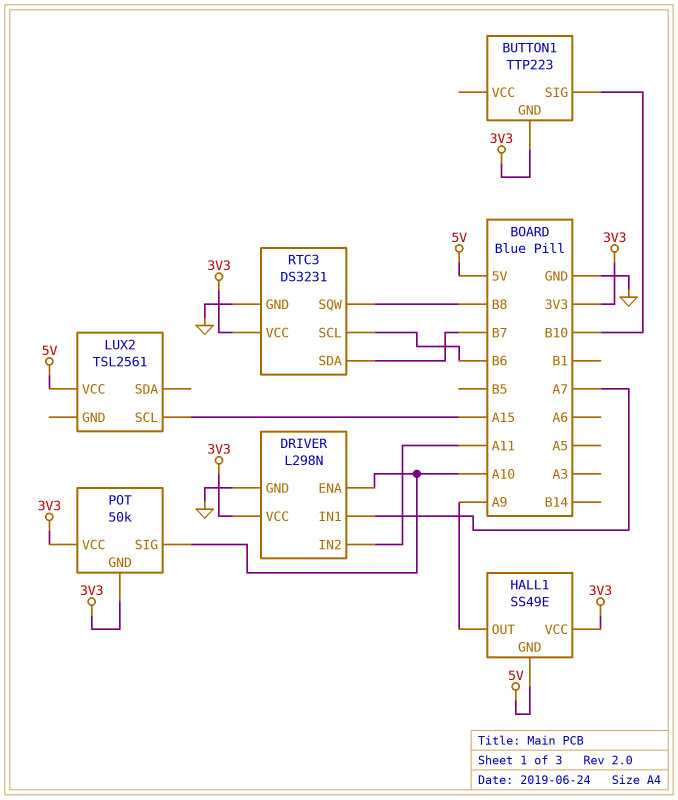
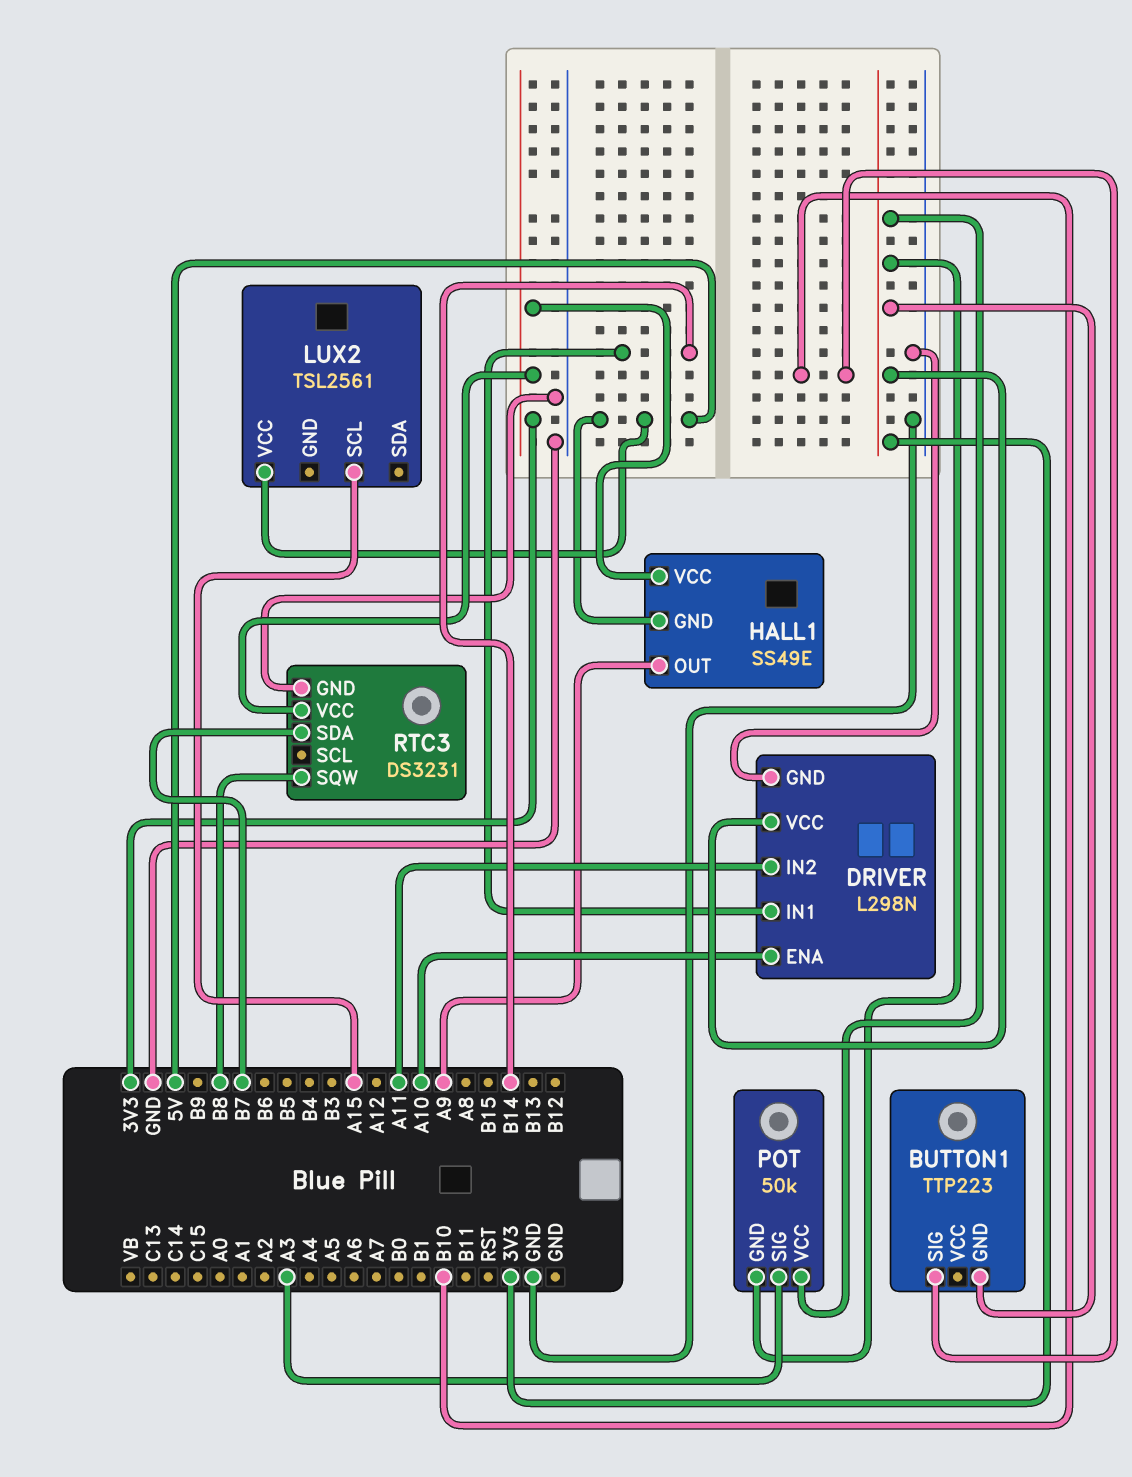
DRIVER pin IN1: A7 -> B14
POT pin SIG: A10 -> A3
RTC3 pin SCL: B6 -> none

